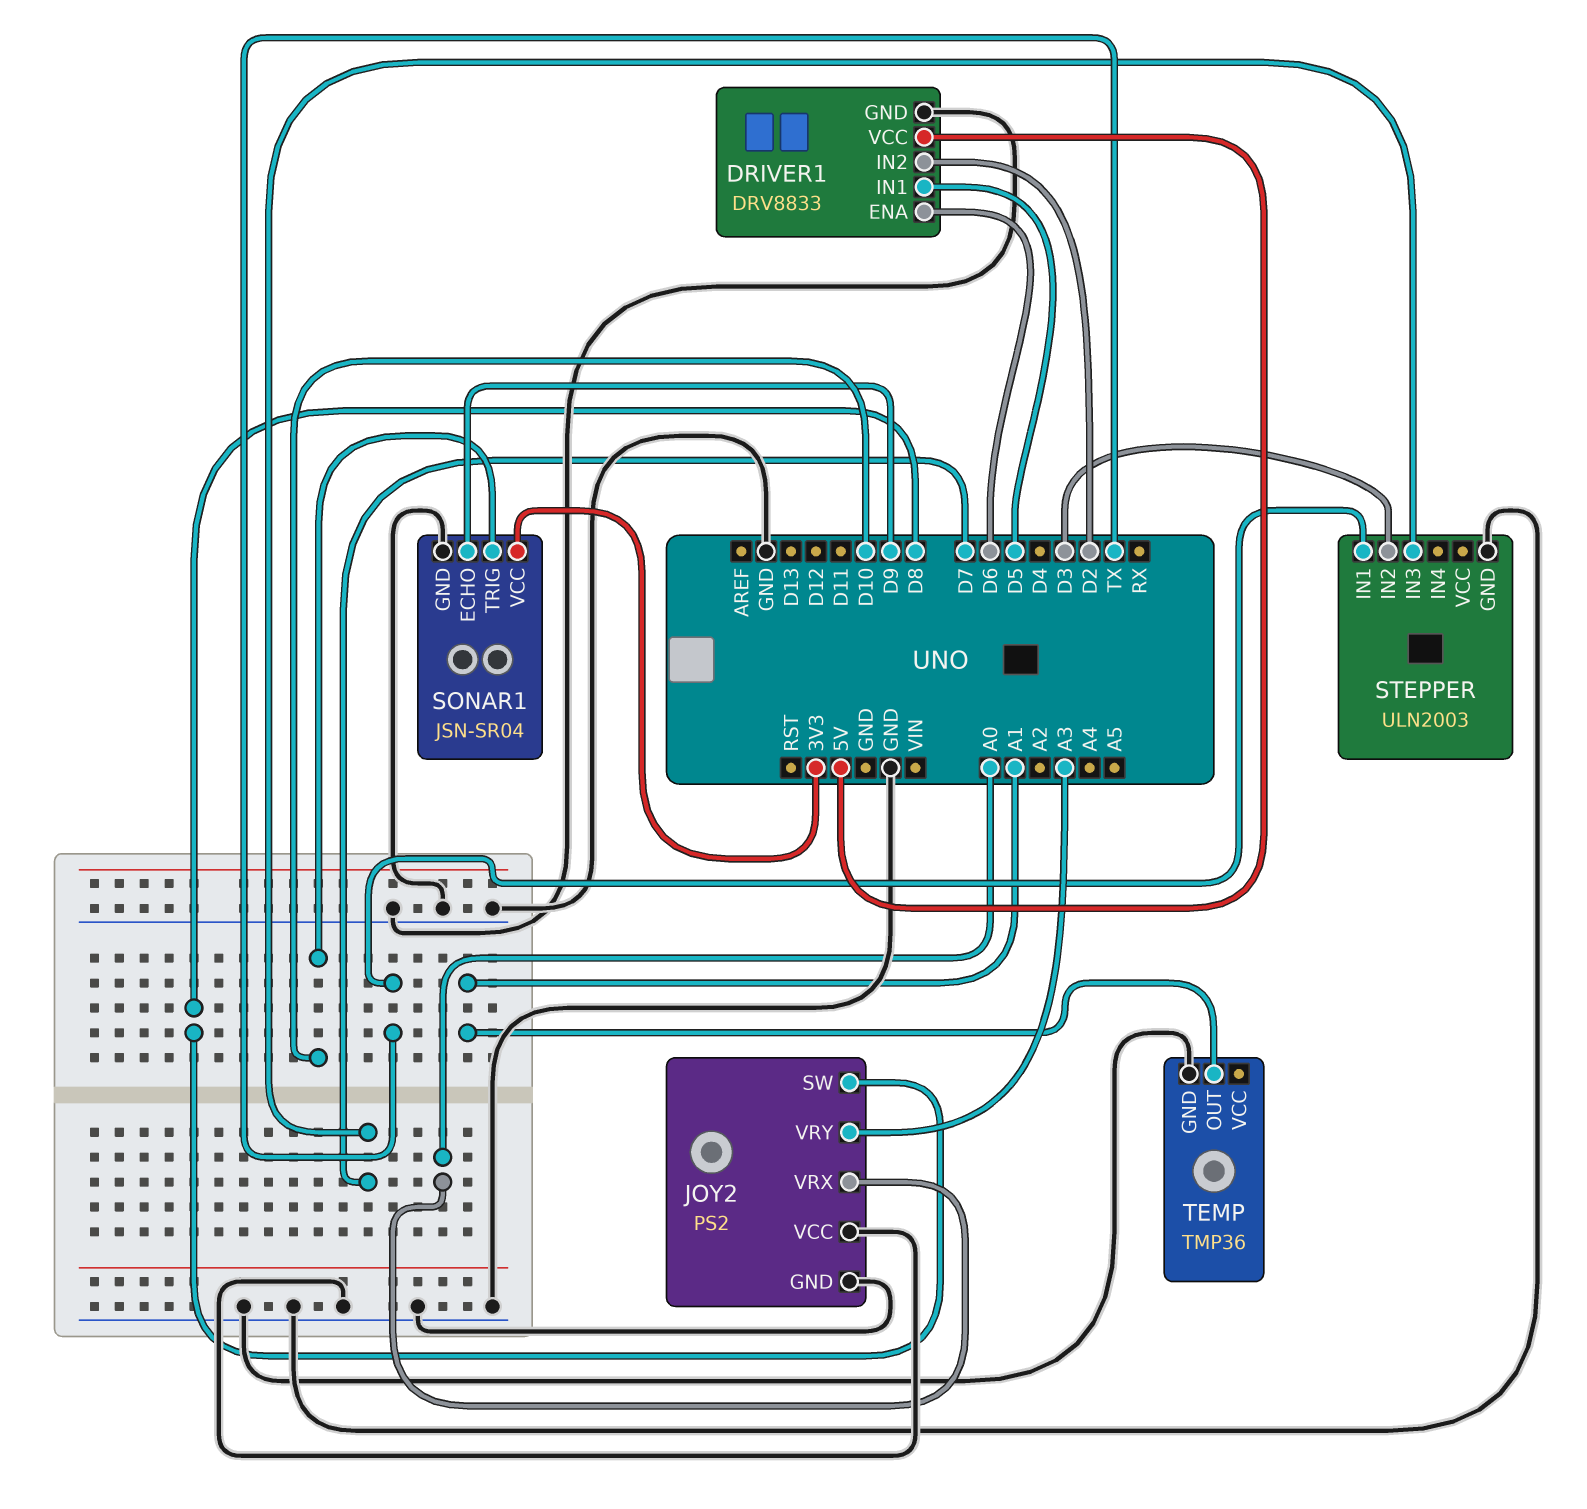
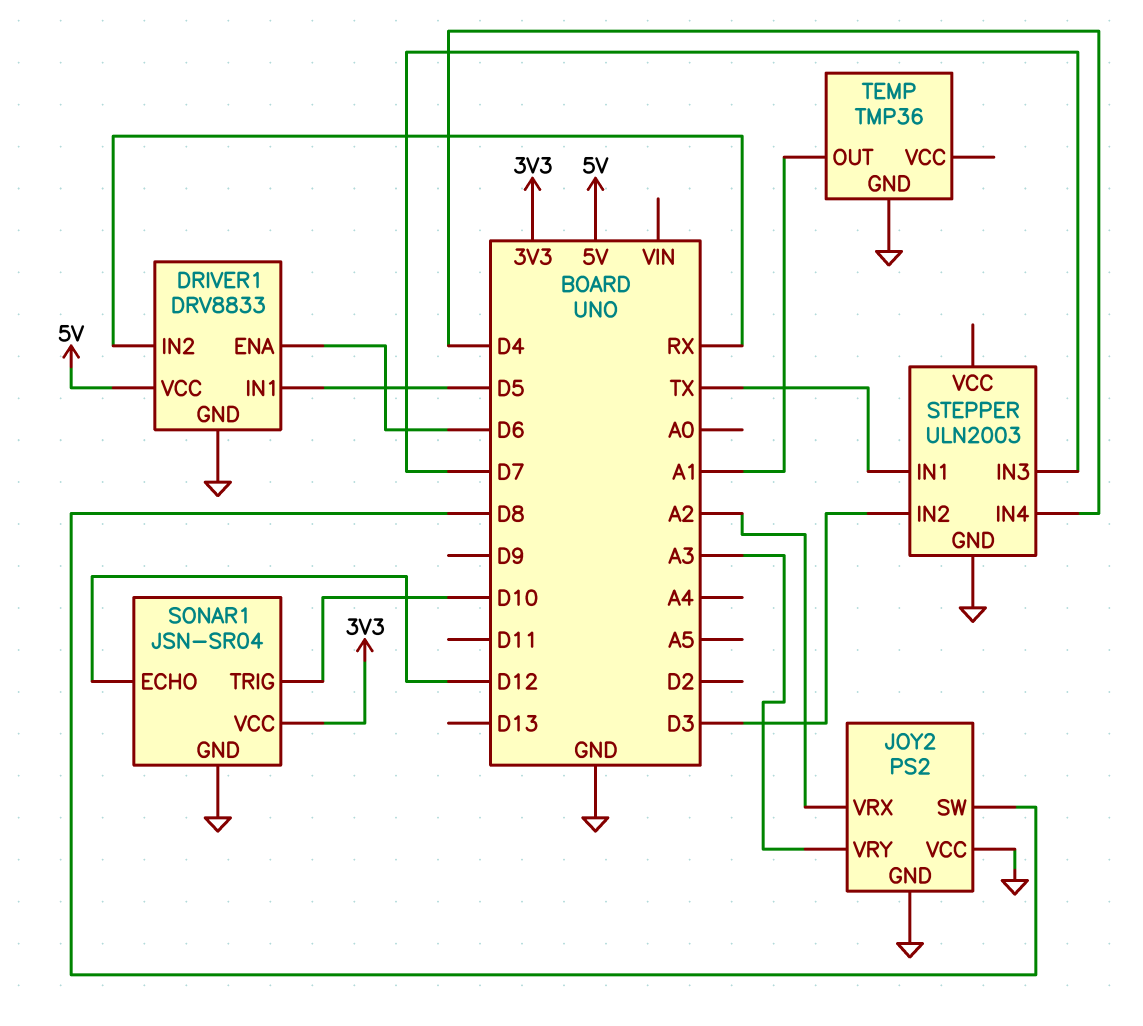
DRIVER1 pin IN2: D2 -> RX
JOY2 pin VRX: A0 -> A2
SONAR1 pin ECHO: D9 -> D12
STEPPER pin IN4: none -> D4

